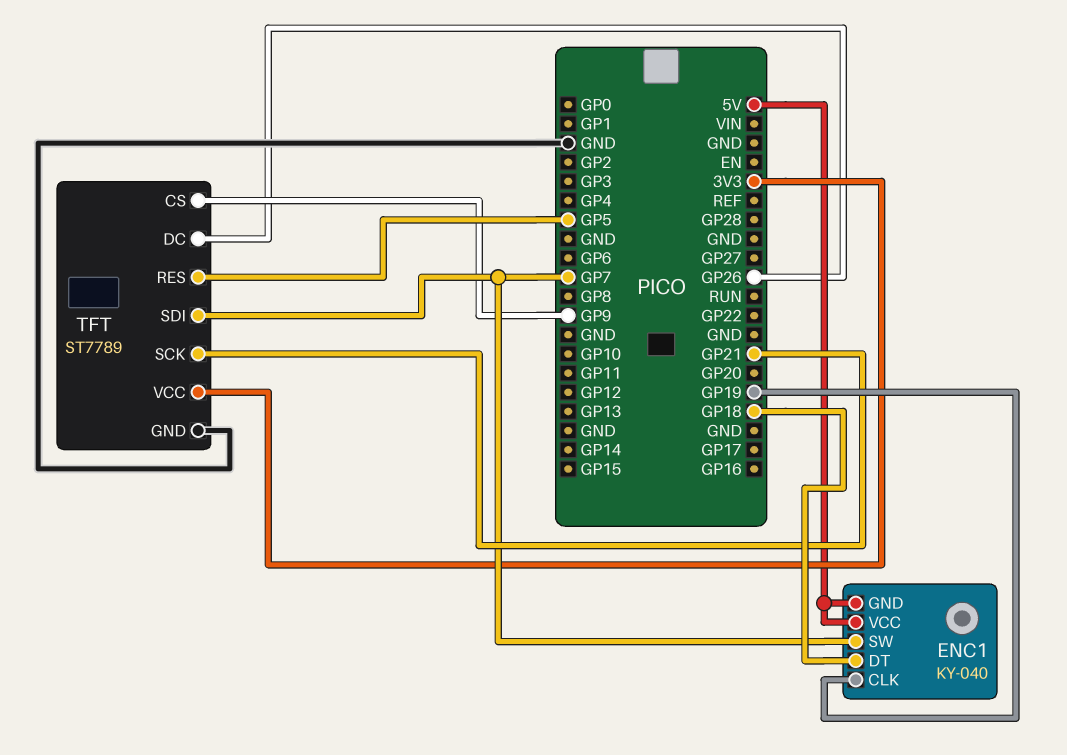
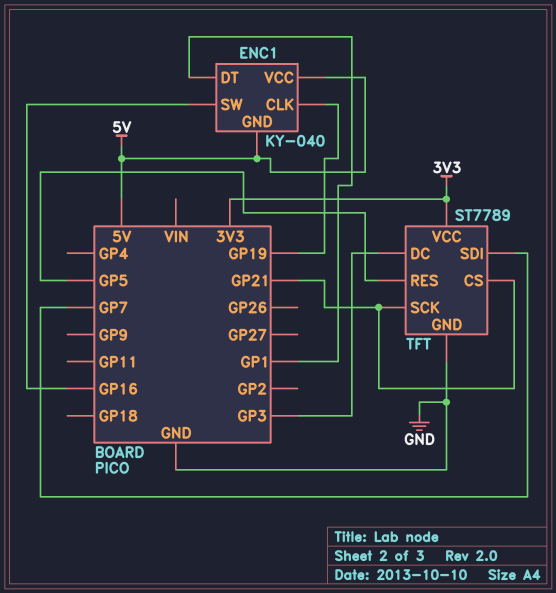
ENC1 pin DT: GP18 -> GP1
ENC1 pin SW: GP7 -> GP16
TFT pin CS: GP9 -> GP21
TFT pin DC: GP26 -> GP3

